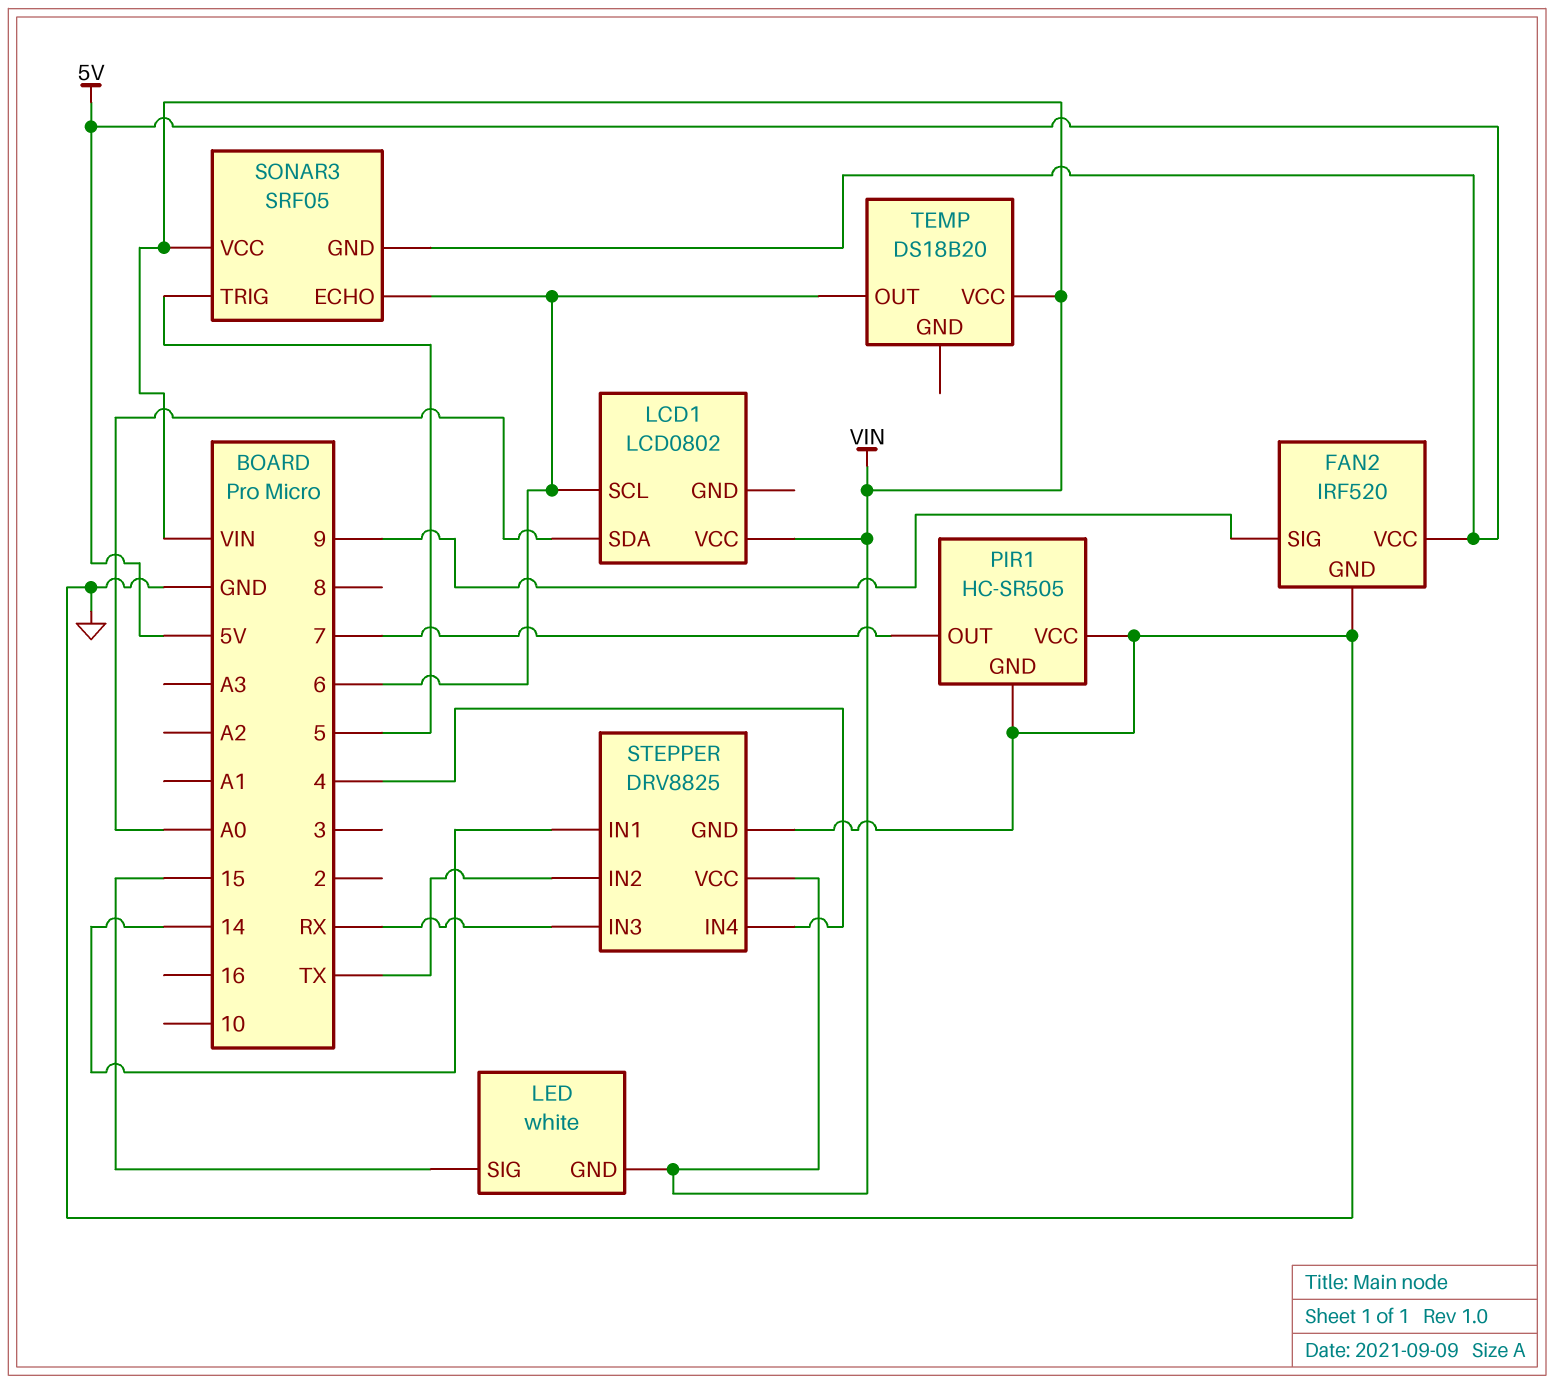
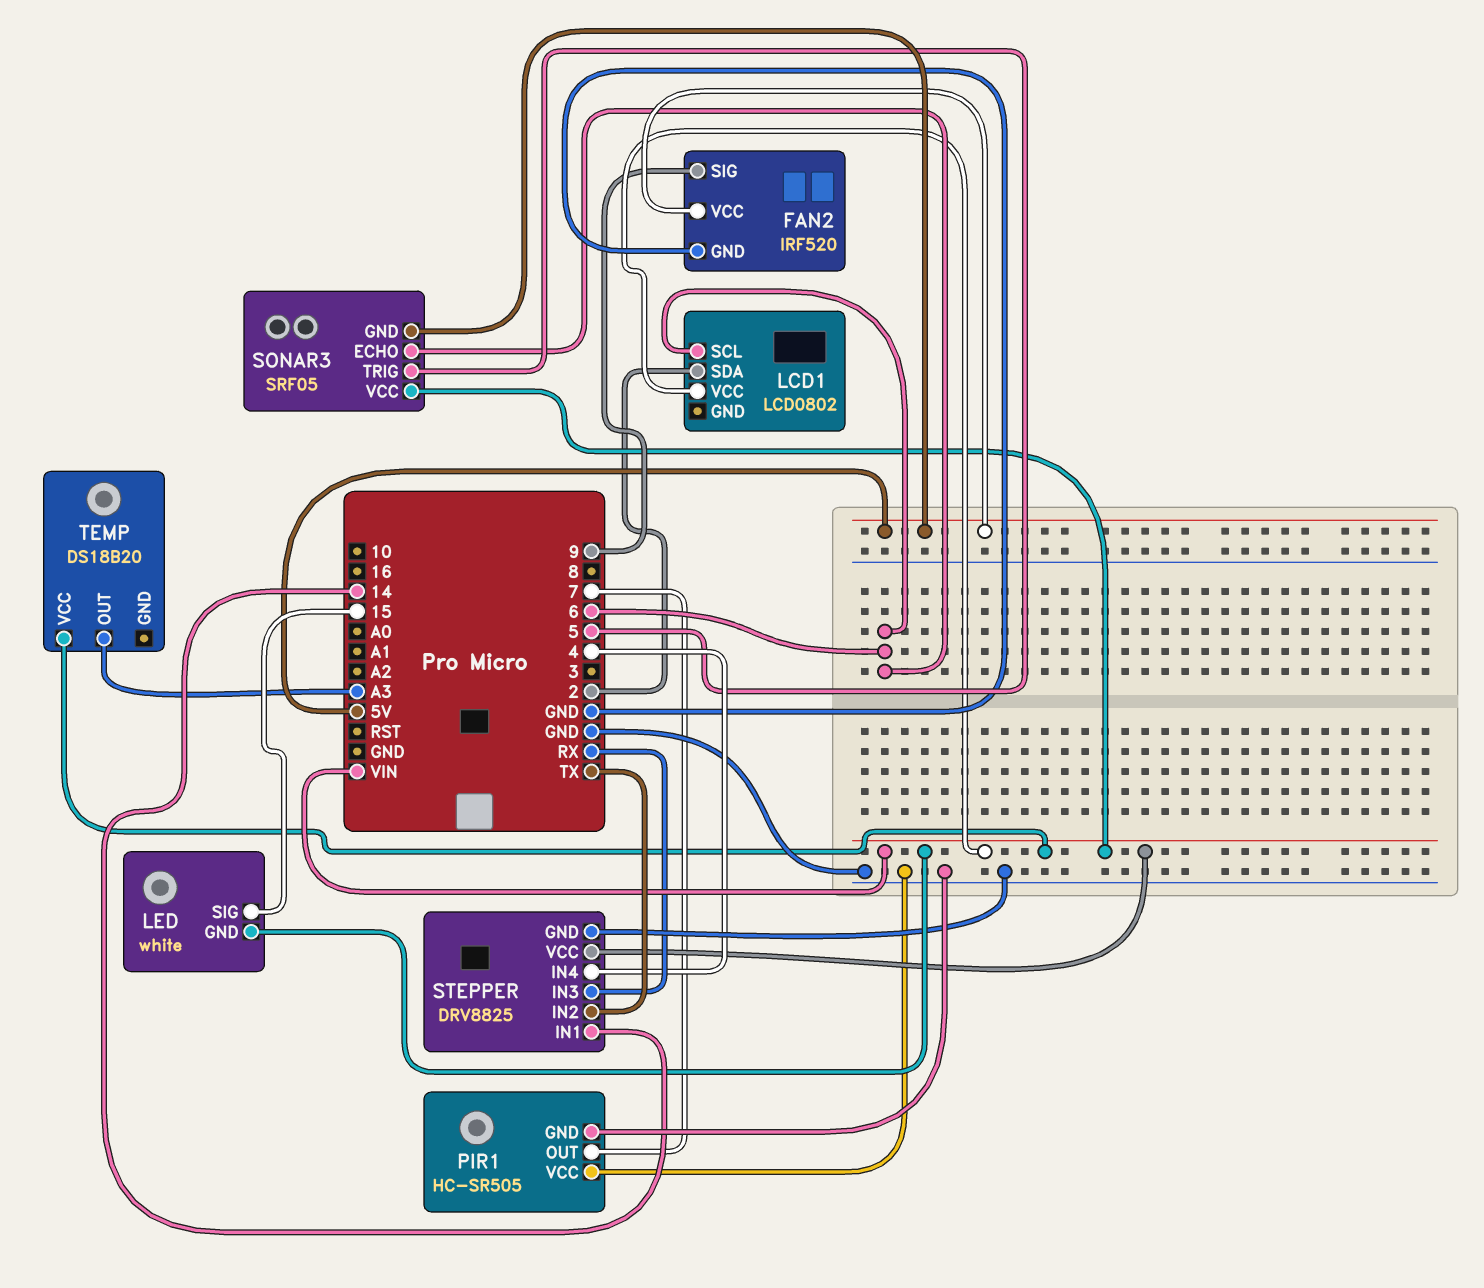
LCD1 pin SDA: A0 -> 2
TEMP pin OUT: 6 -> A3

